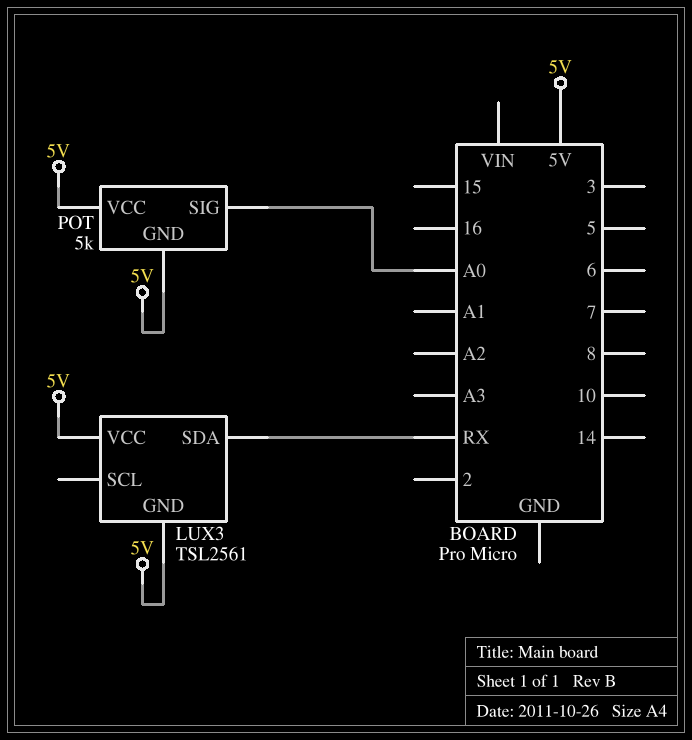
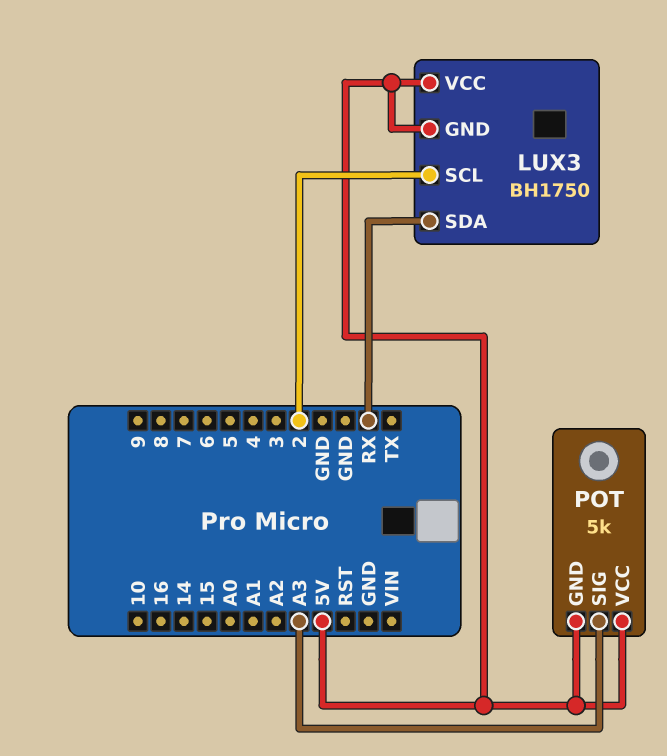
LUX3: TSL2561 -> BH1750
LUX3 pin SCL: none -> 2
POT pin SIG: A0 -> A3

